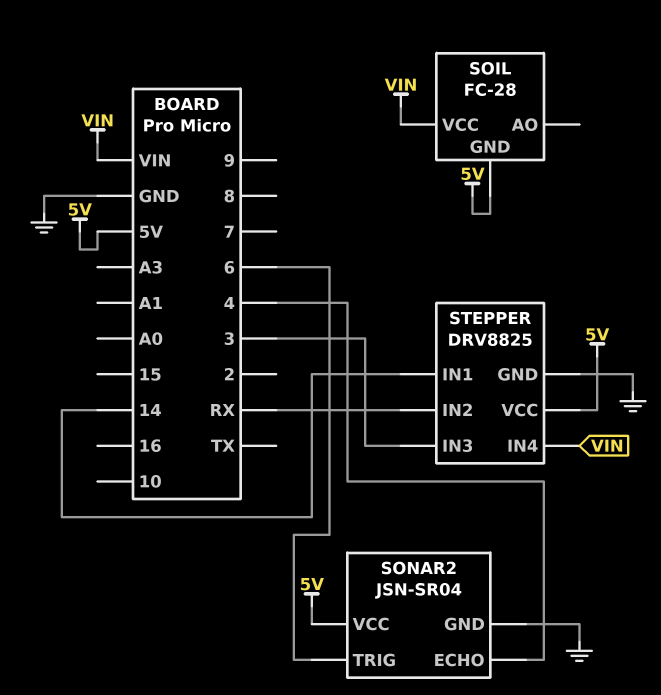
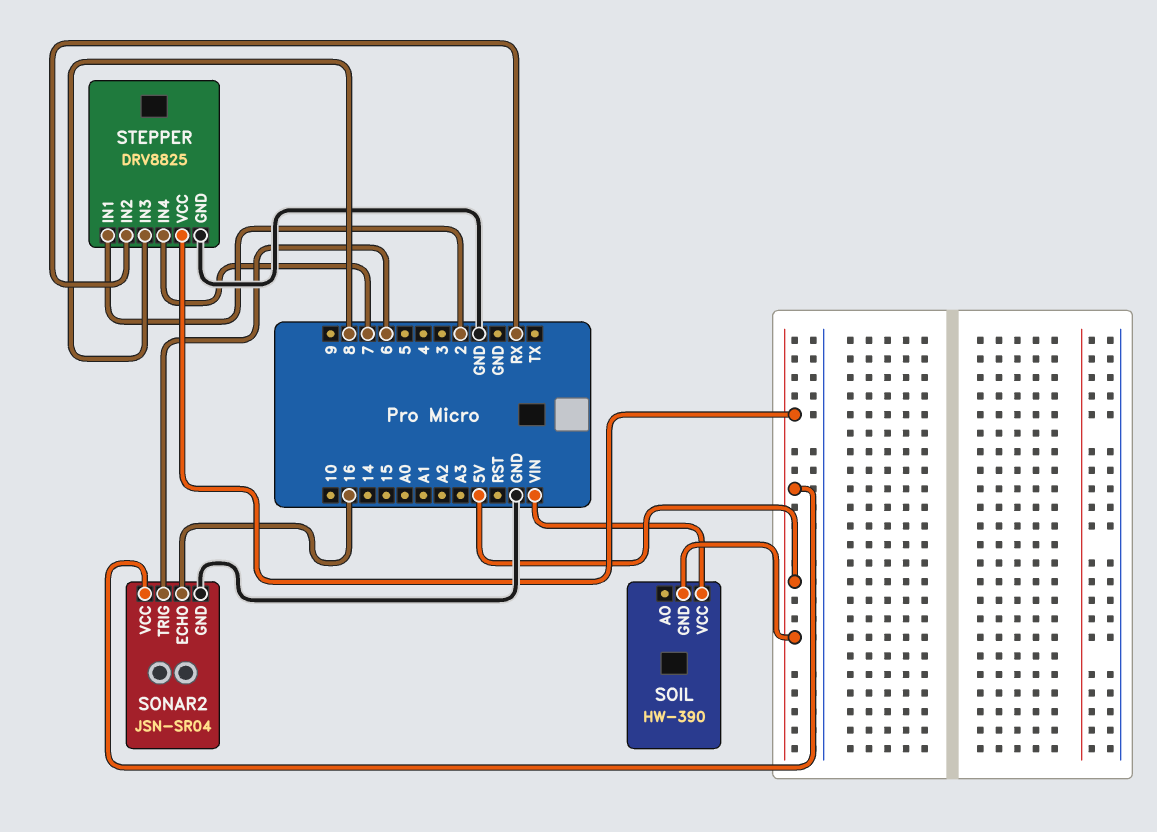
SOIL: FC-28 -> HW-390
SONAR2 pin ECHO: 4 -> 16
STEPPER pin IN1: 14 -> 2
STEPPER pin IN3: 3 -> 8
STEPPER pin IN4: VIN -> 7

